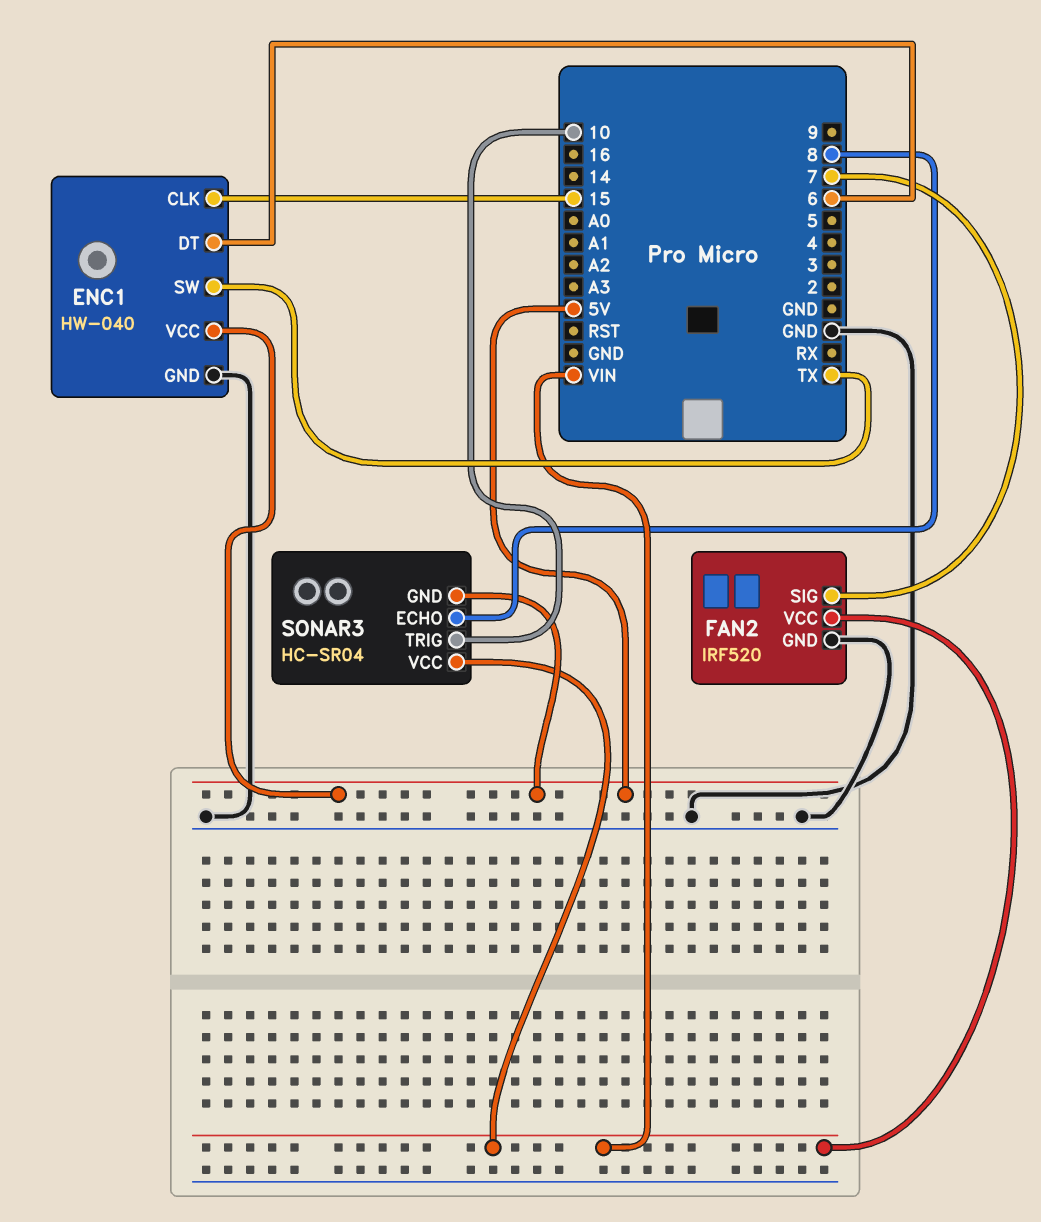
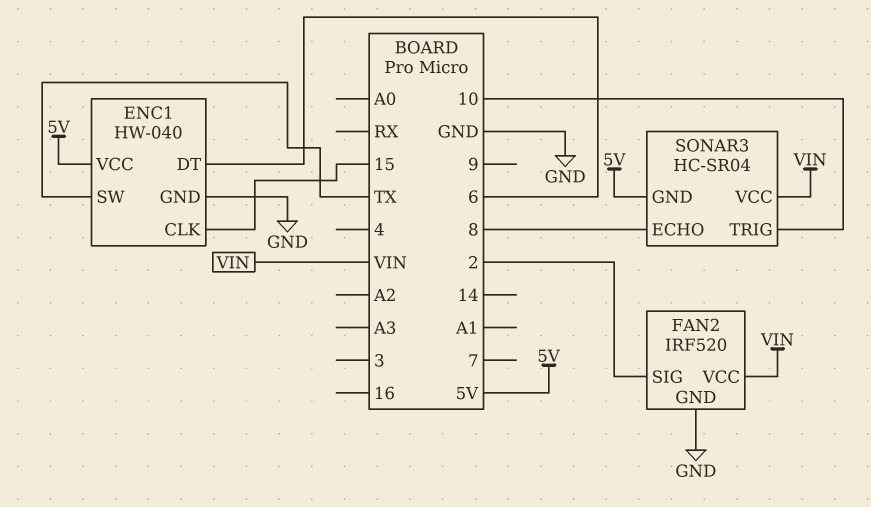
FAN2 pin SIG: 7 -> 2

